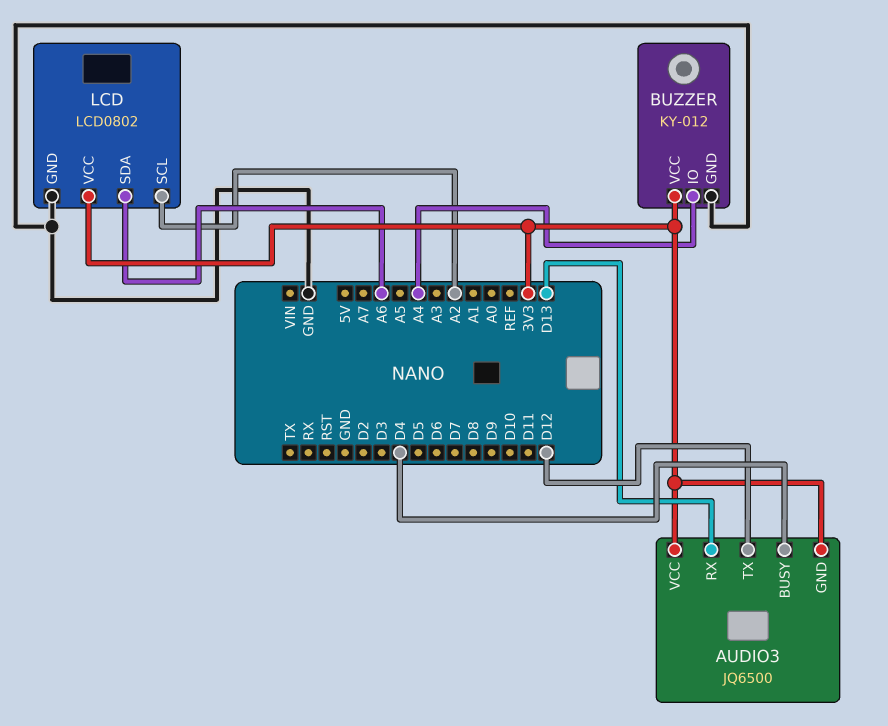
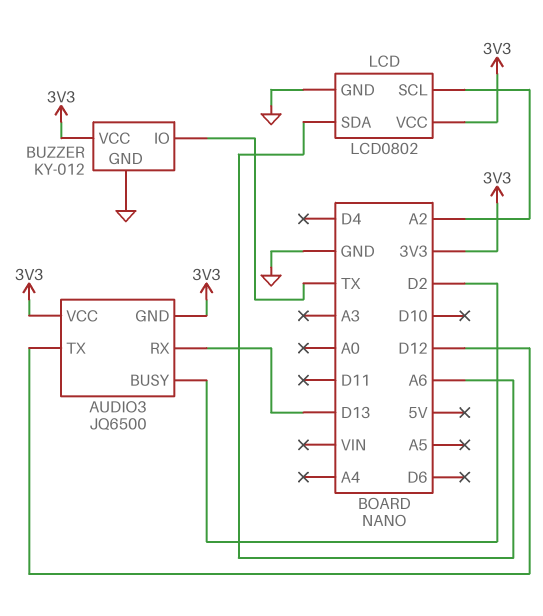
AUDIO3 pin BUSY: D4 -> D2
BUZZER pin IO: A4 -> TX

